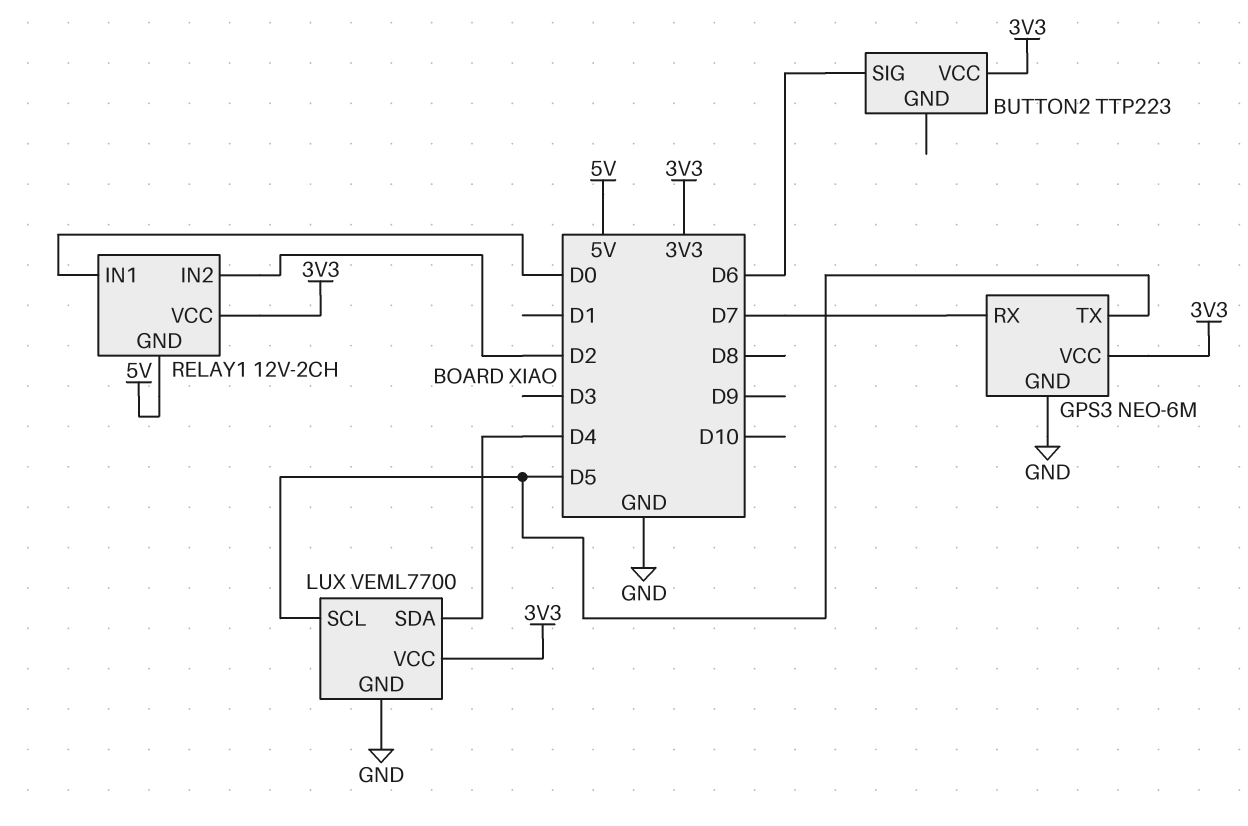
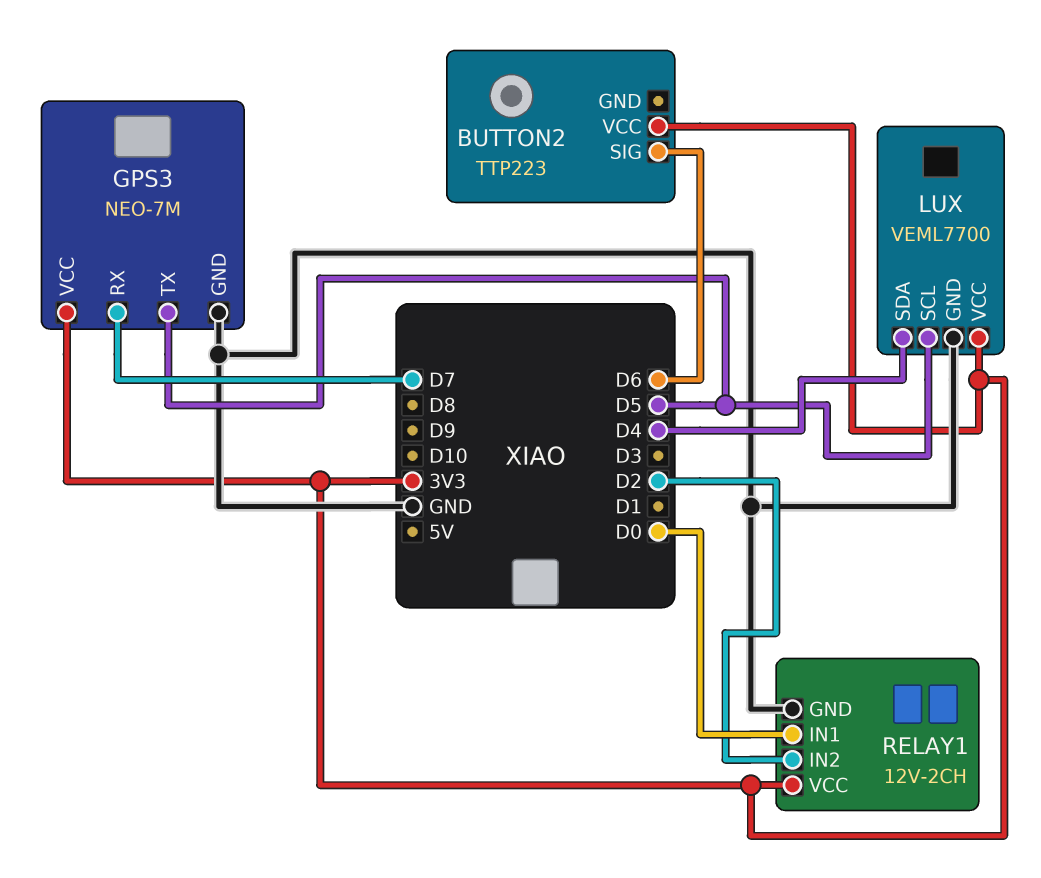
GPS3: NEO-6M -> NEO-7M
RELAY1 pin GND: 5V -> GND

